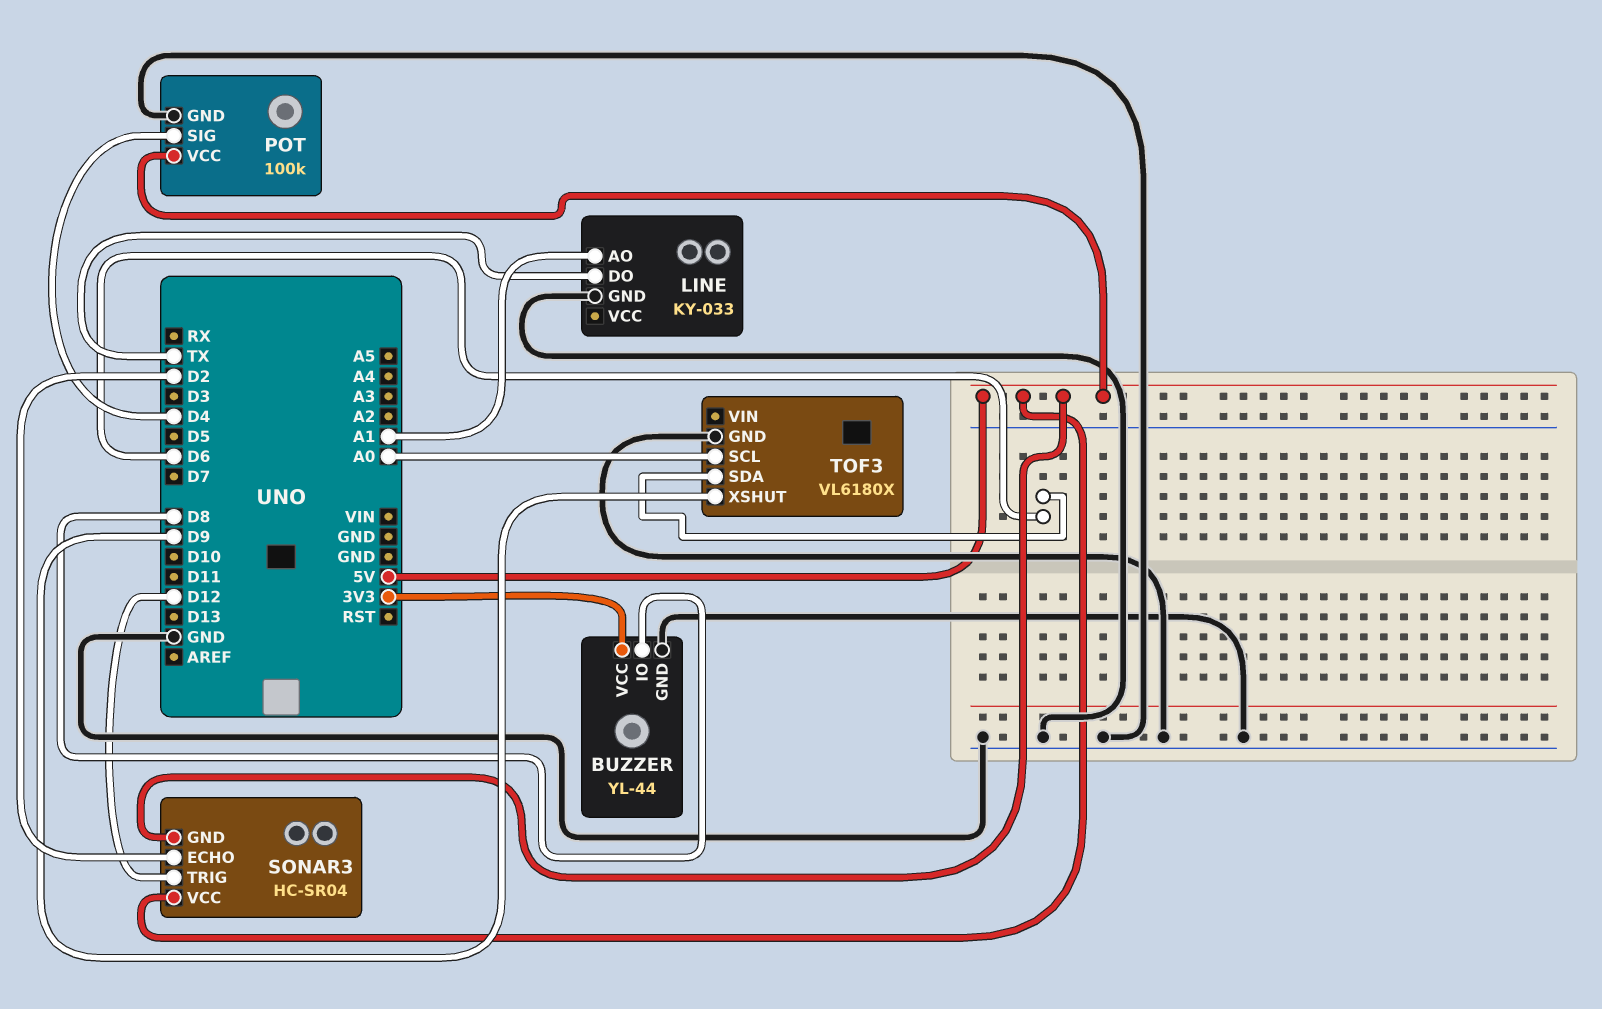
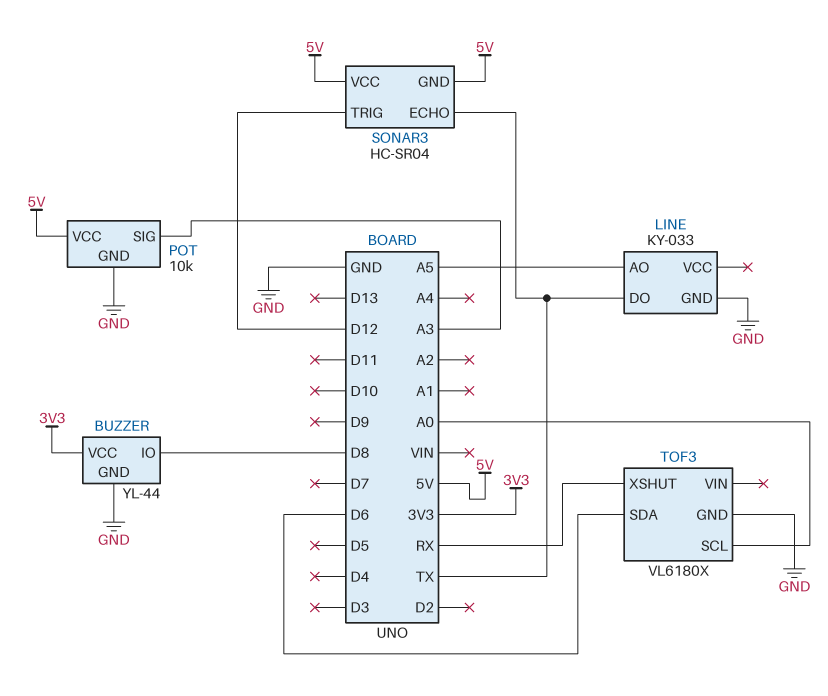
LINE pin AO: A1 -> A5
POT: 100k -> 10k
POT pin SIG: D4 -> A3
SONAR3 pin ECHO: D2 -> TX
TOF3 pin XSHUT: D9 -> RX

